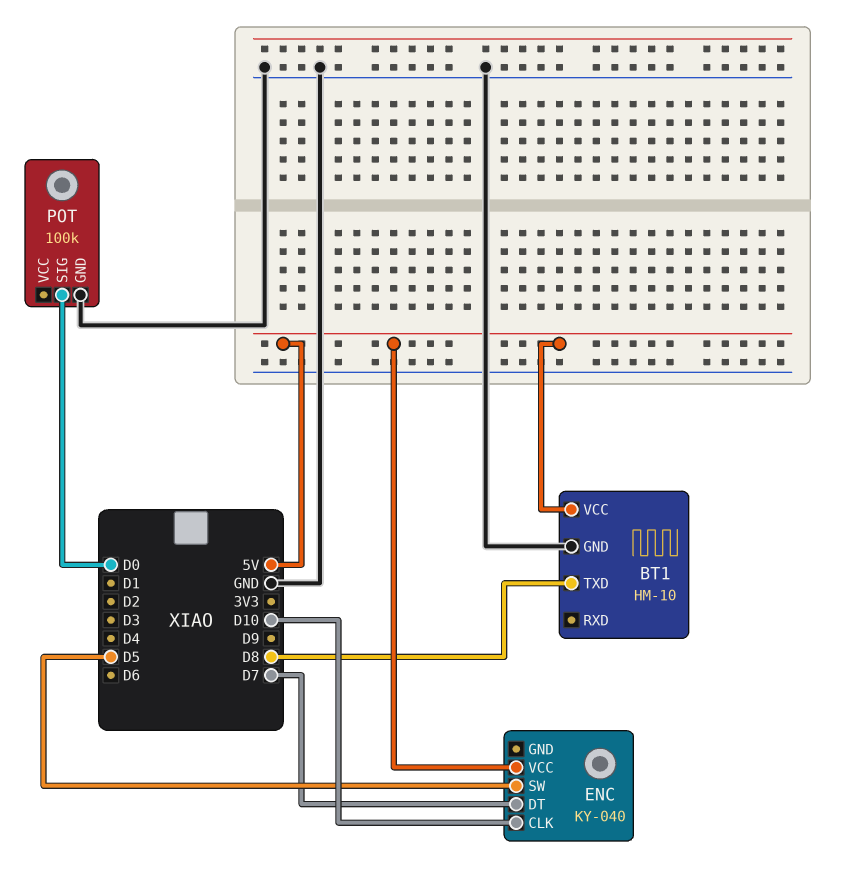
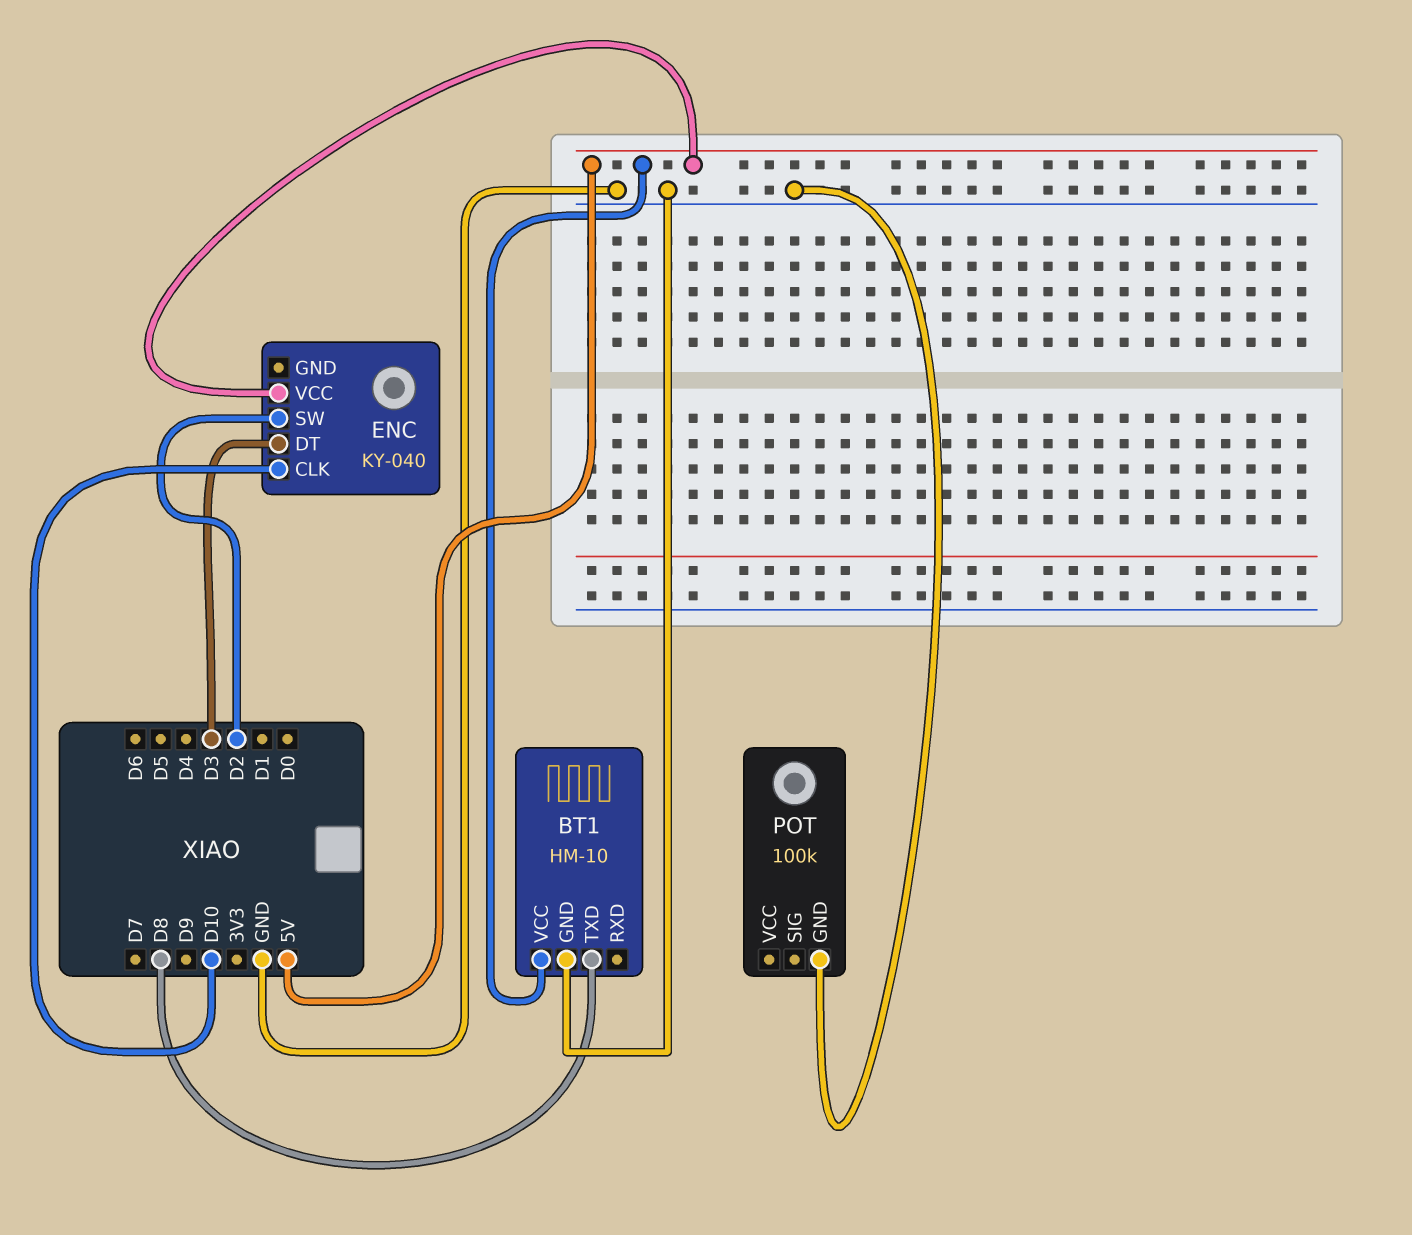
ENC pin DT: D7 -> D3
ENC pin SW: D5 -> D2
POT pin SIG: D0 -> none

